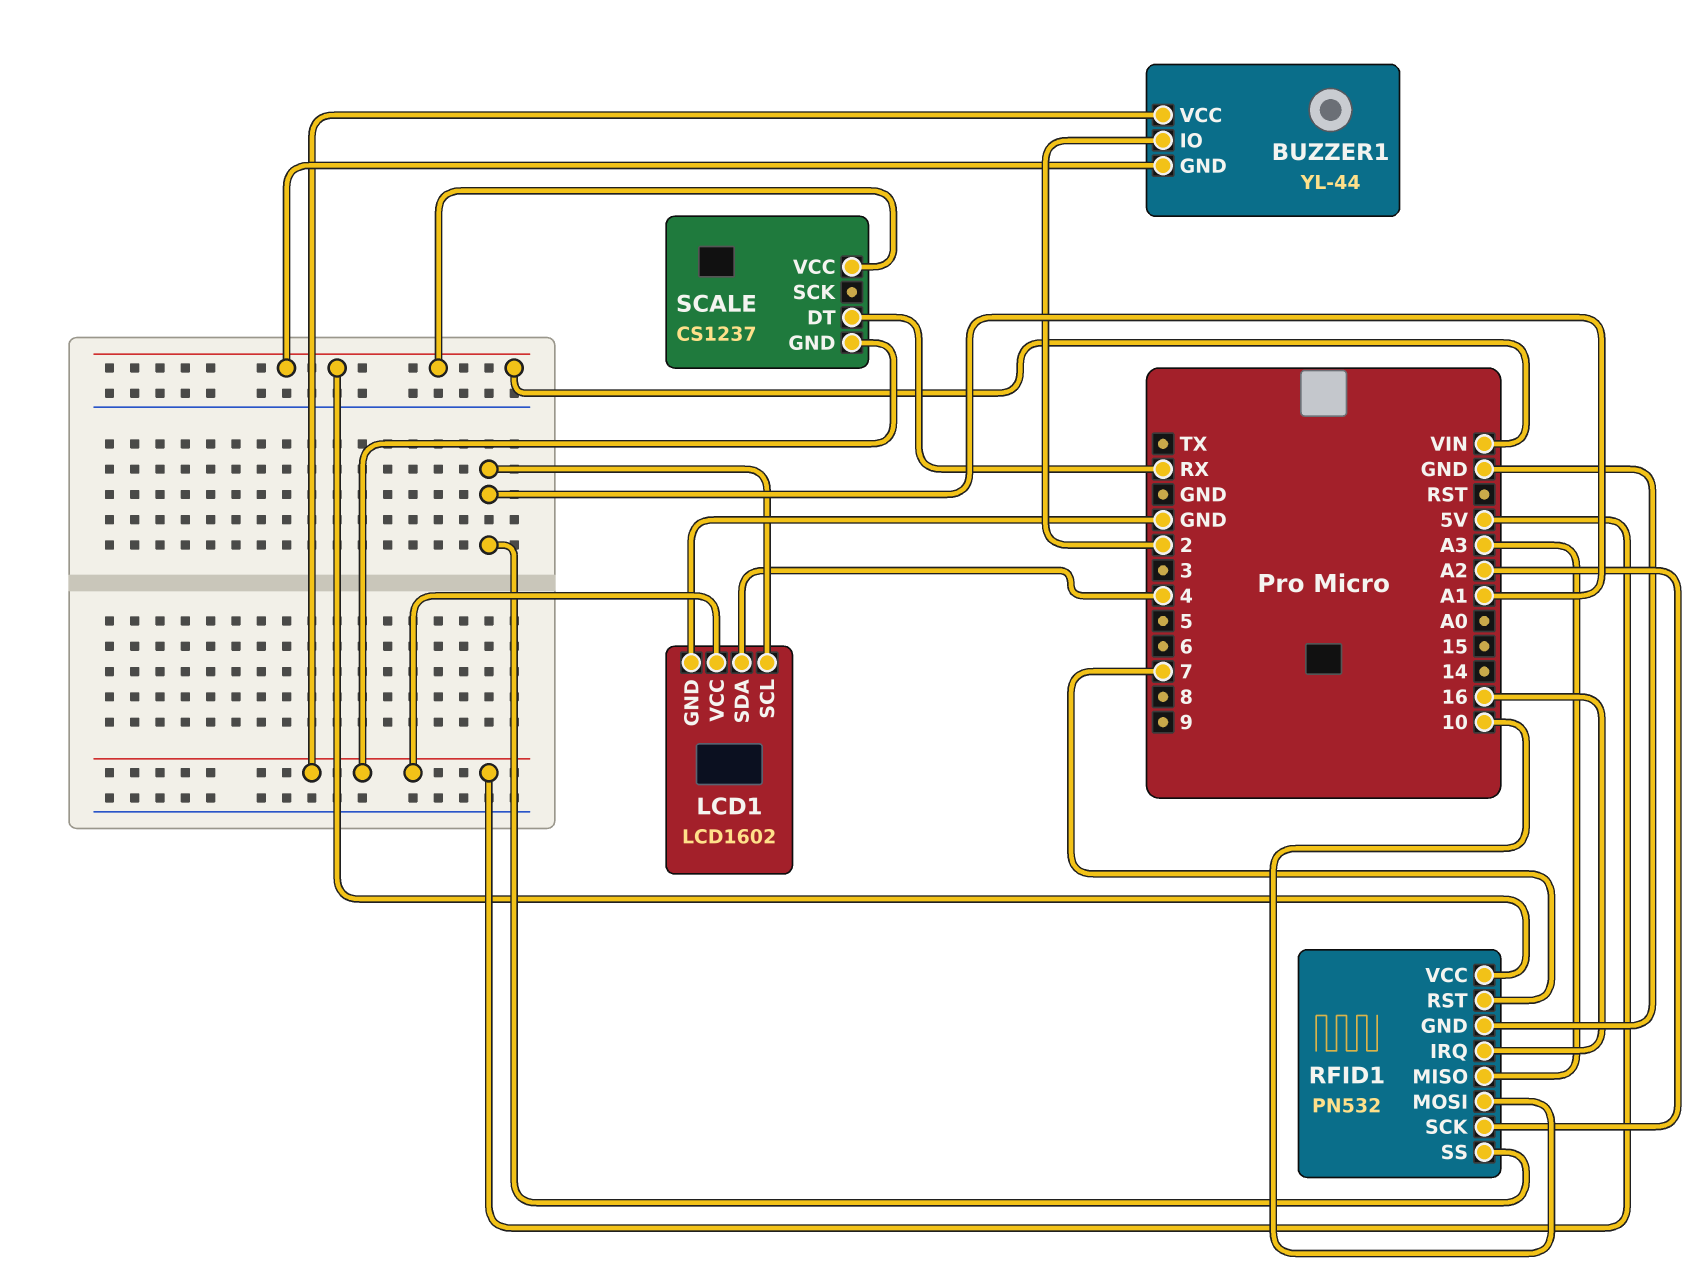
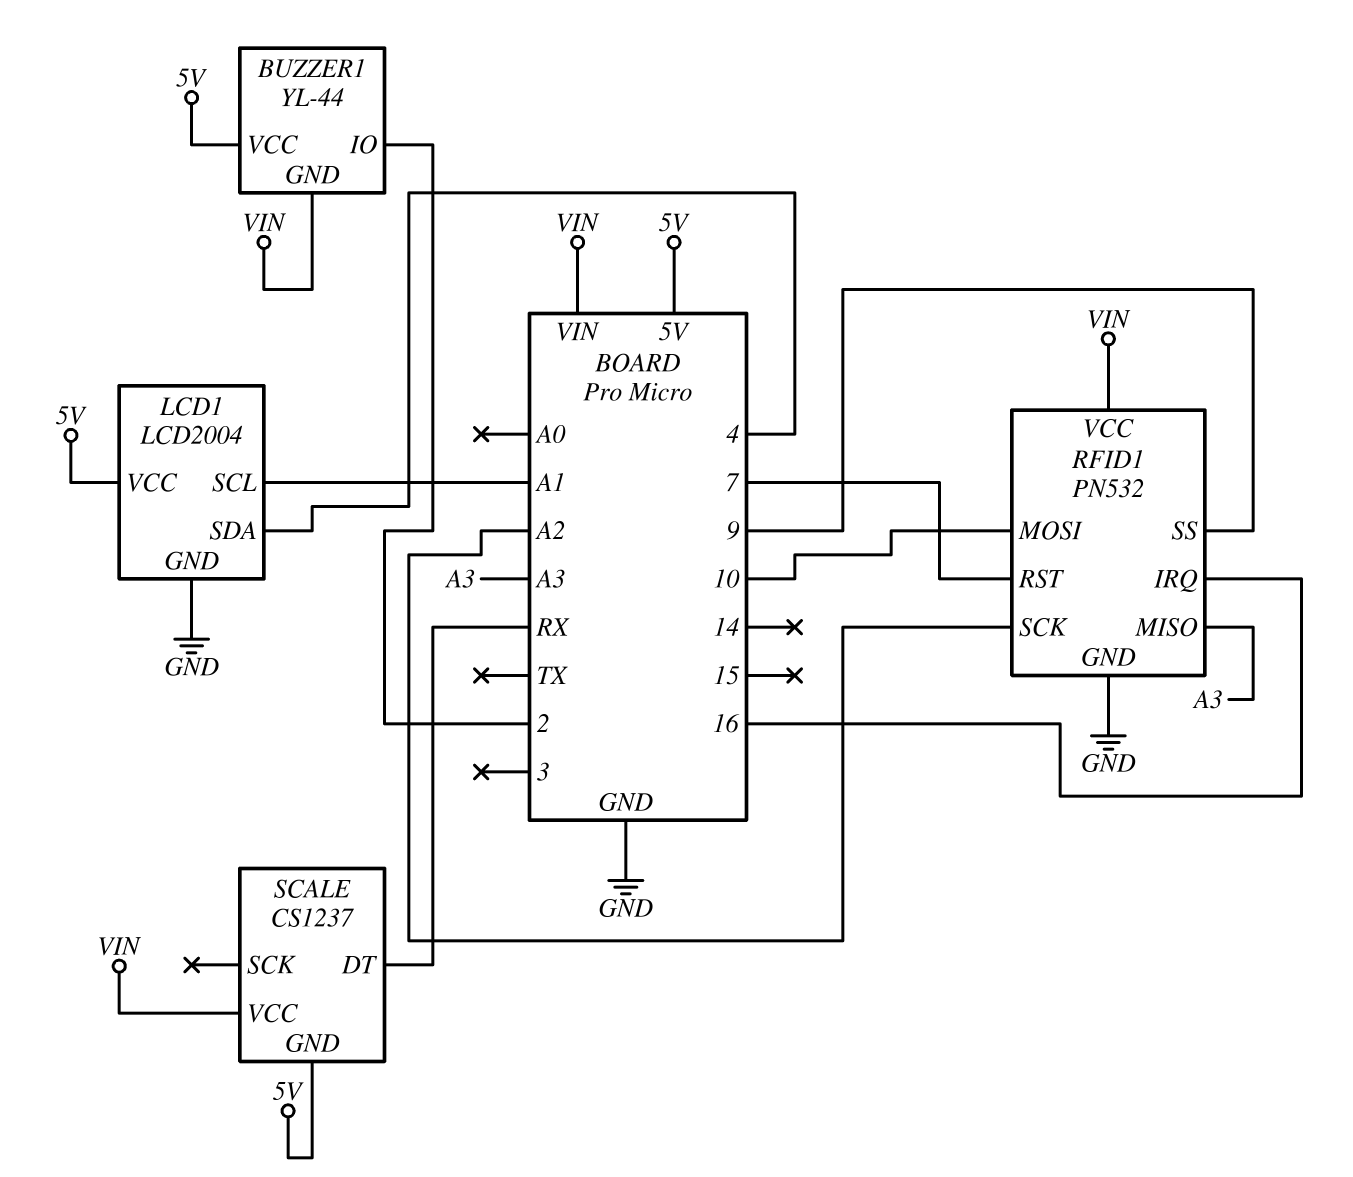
LCD1: LCD1602 -> LCD2004
RFID1 pin SS: A1 -> 9

